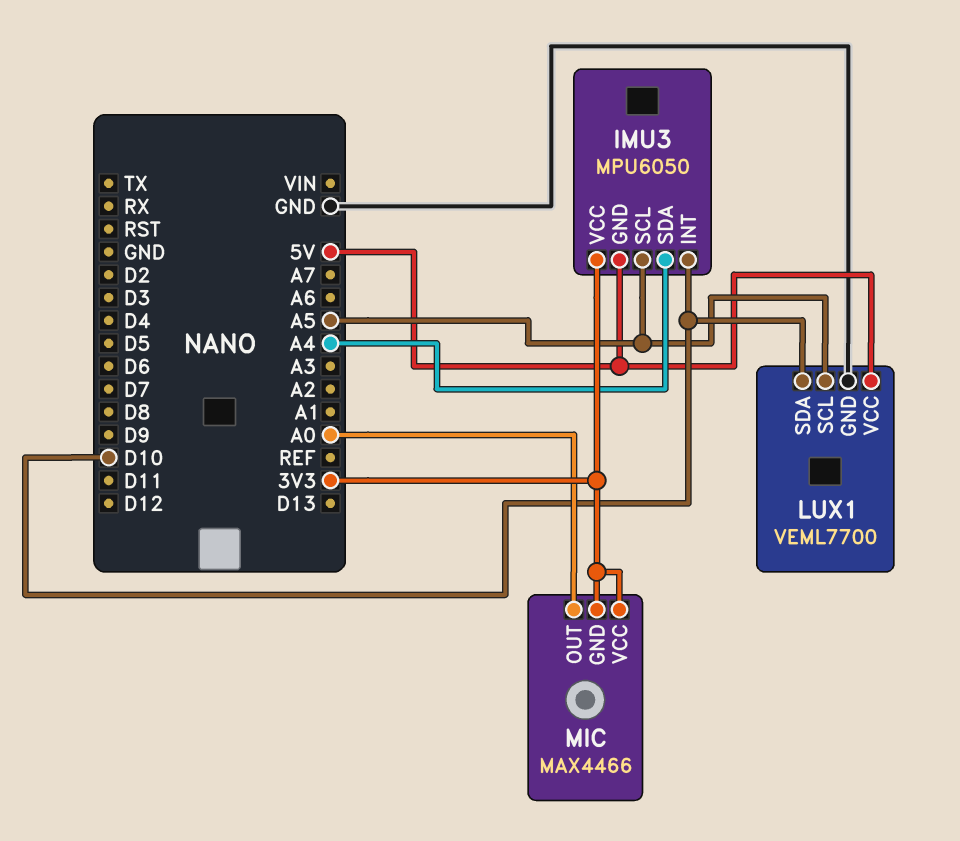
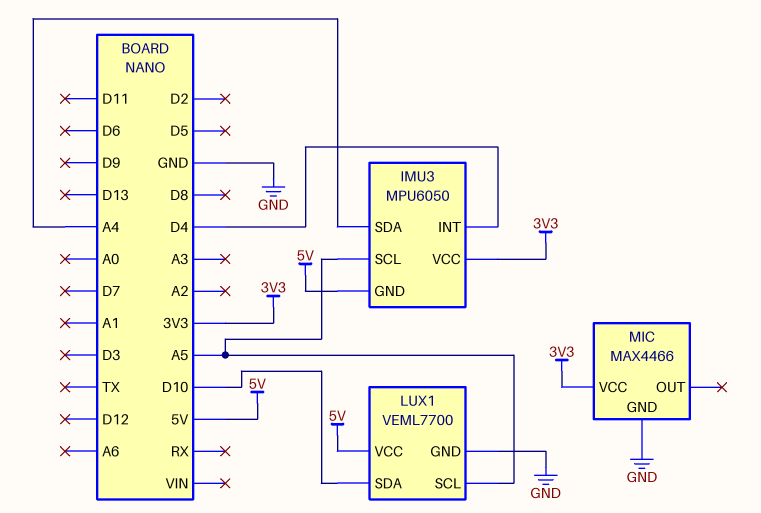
IMU3 pin INT: D10 -> D4
MIC pin GND: 3V3 -> GND
MIC pin OUT: A0 -> none

